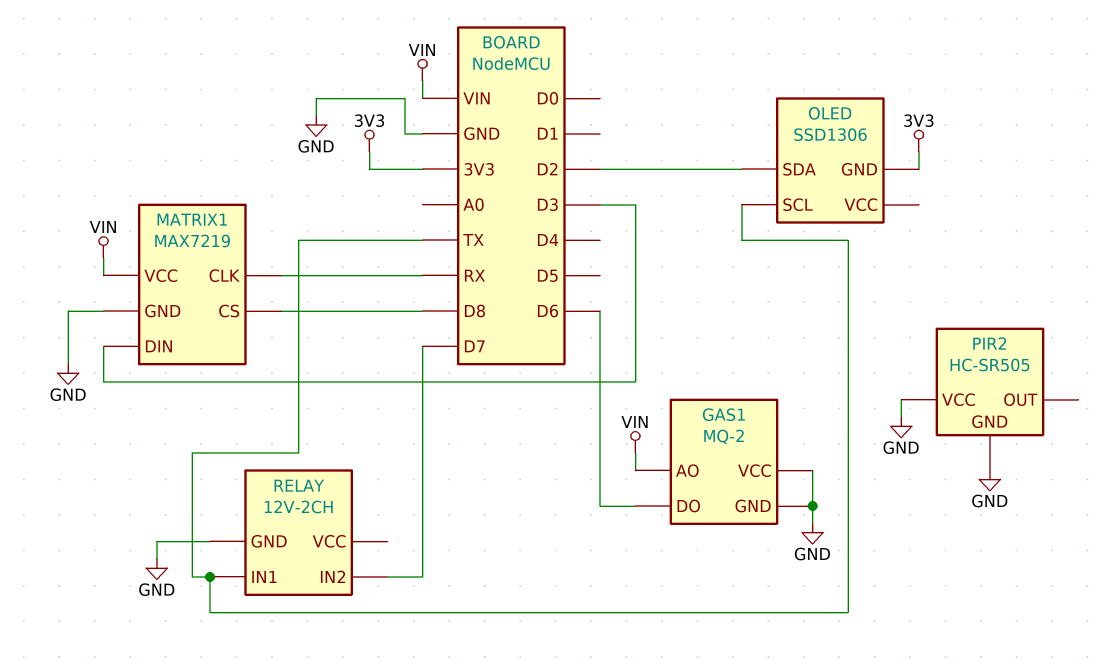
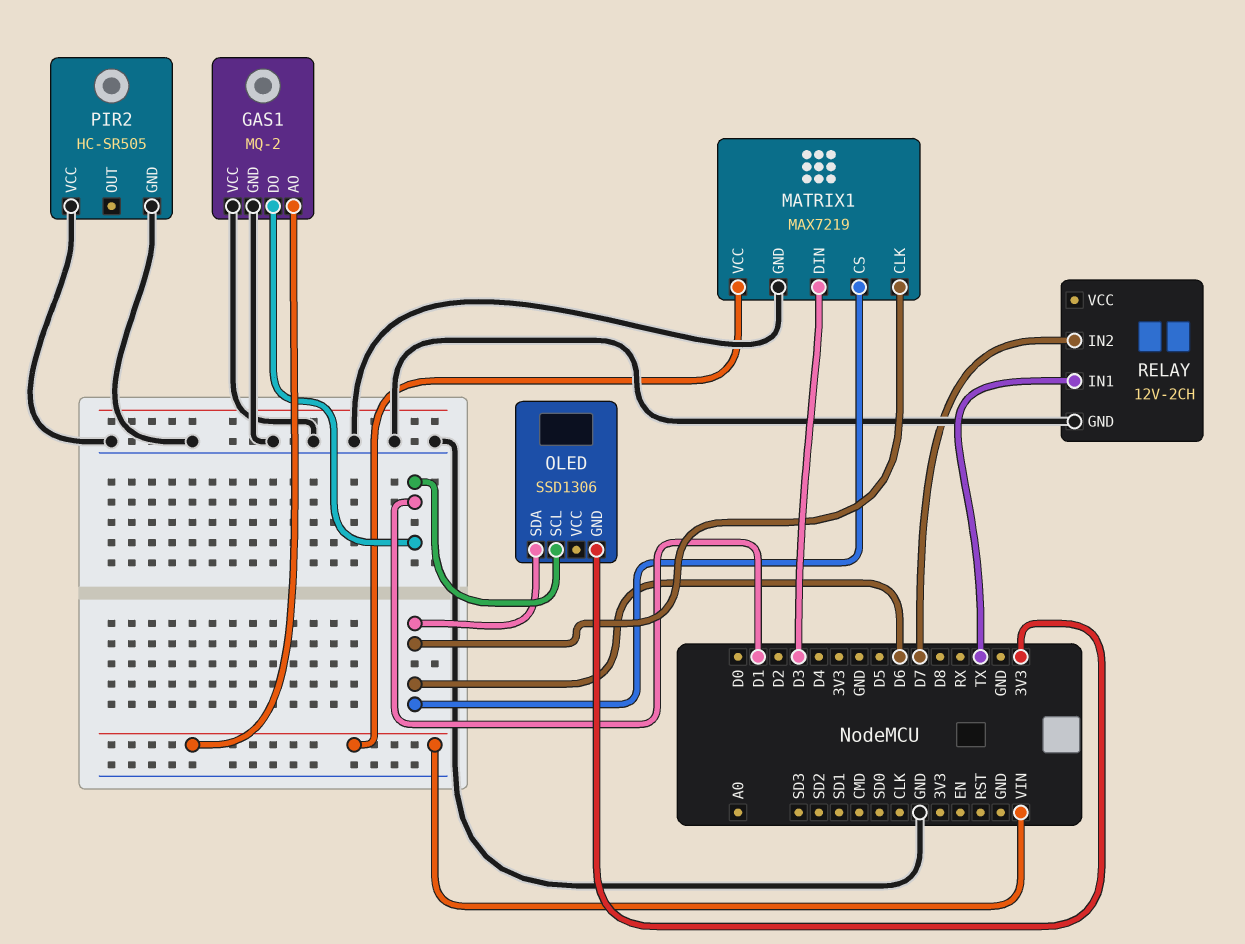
GAS1 pin DO: D6 -> D1
MATRIX1 pin CLK: RX -> D6
MATRIX1 pin CS: D8 -> D6
OLED pin SCL: TX -> D1
OLED pin SDA: D2 -> D6

